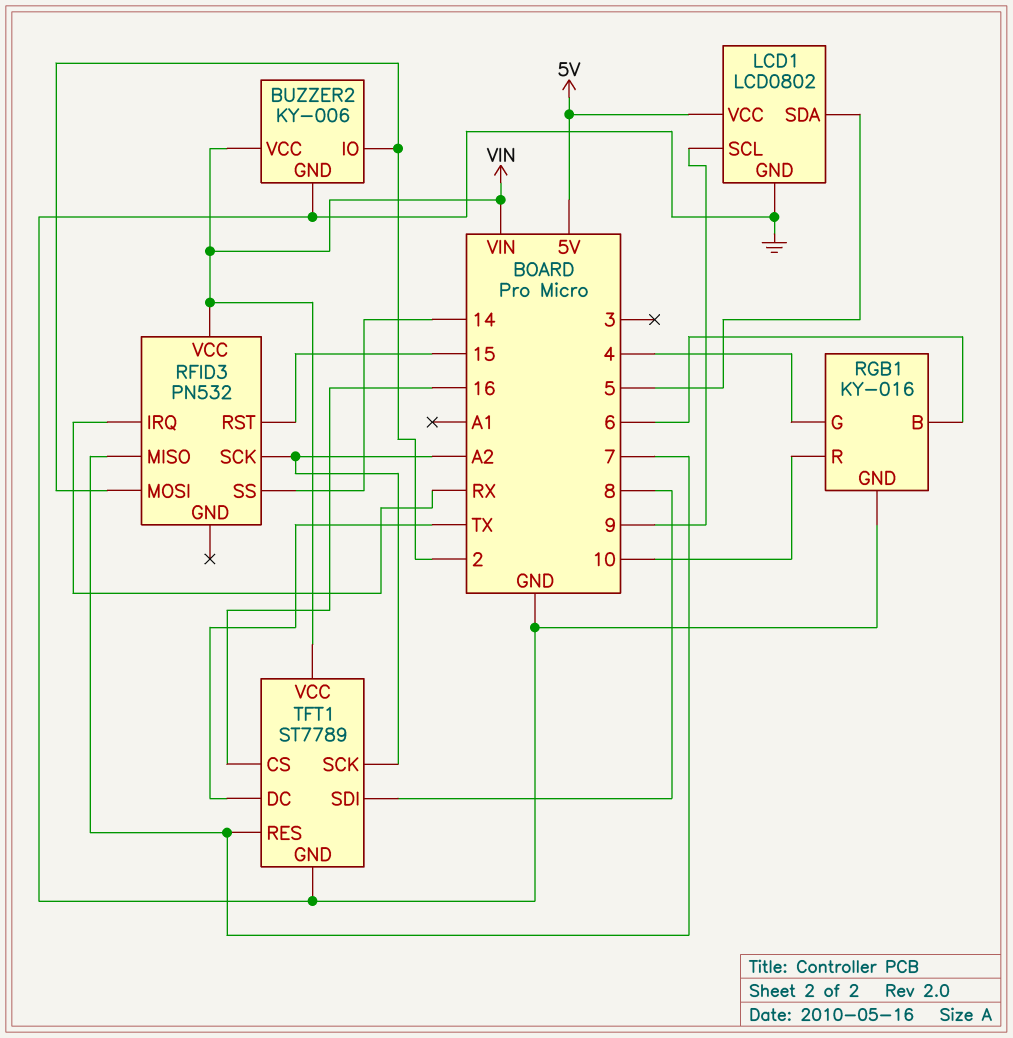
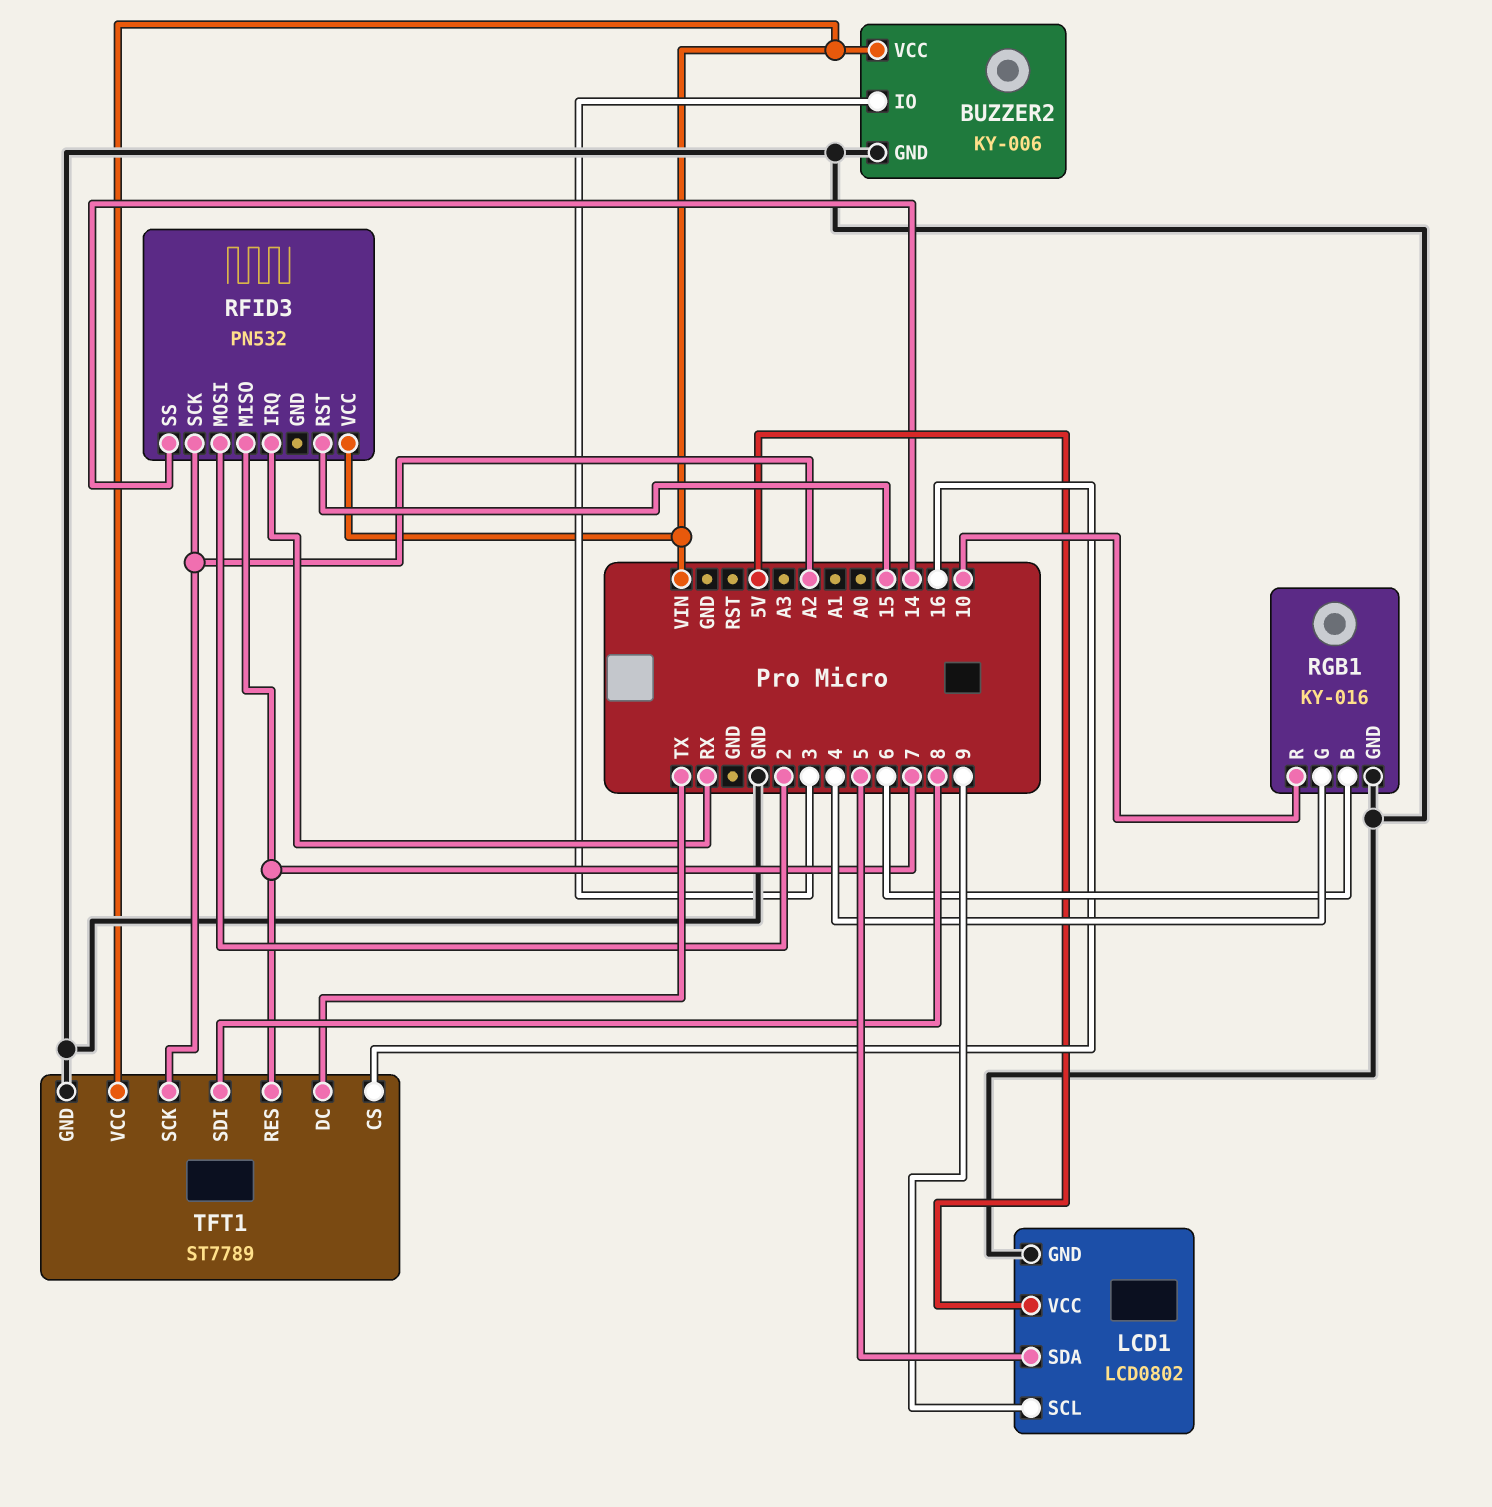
BUZZER2 pin IO: 2 -> 3

